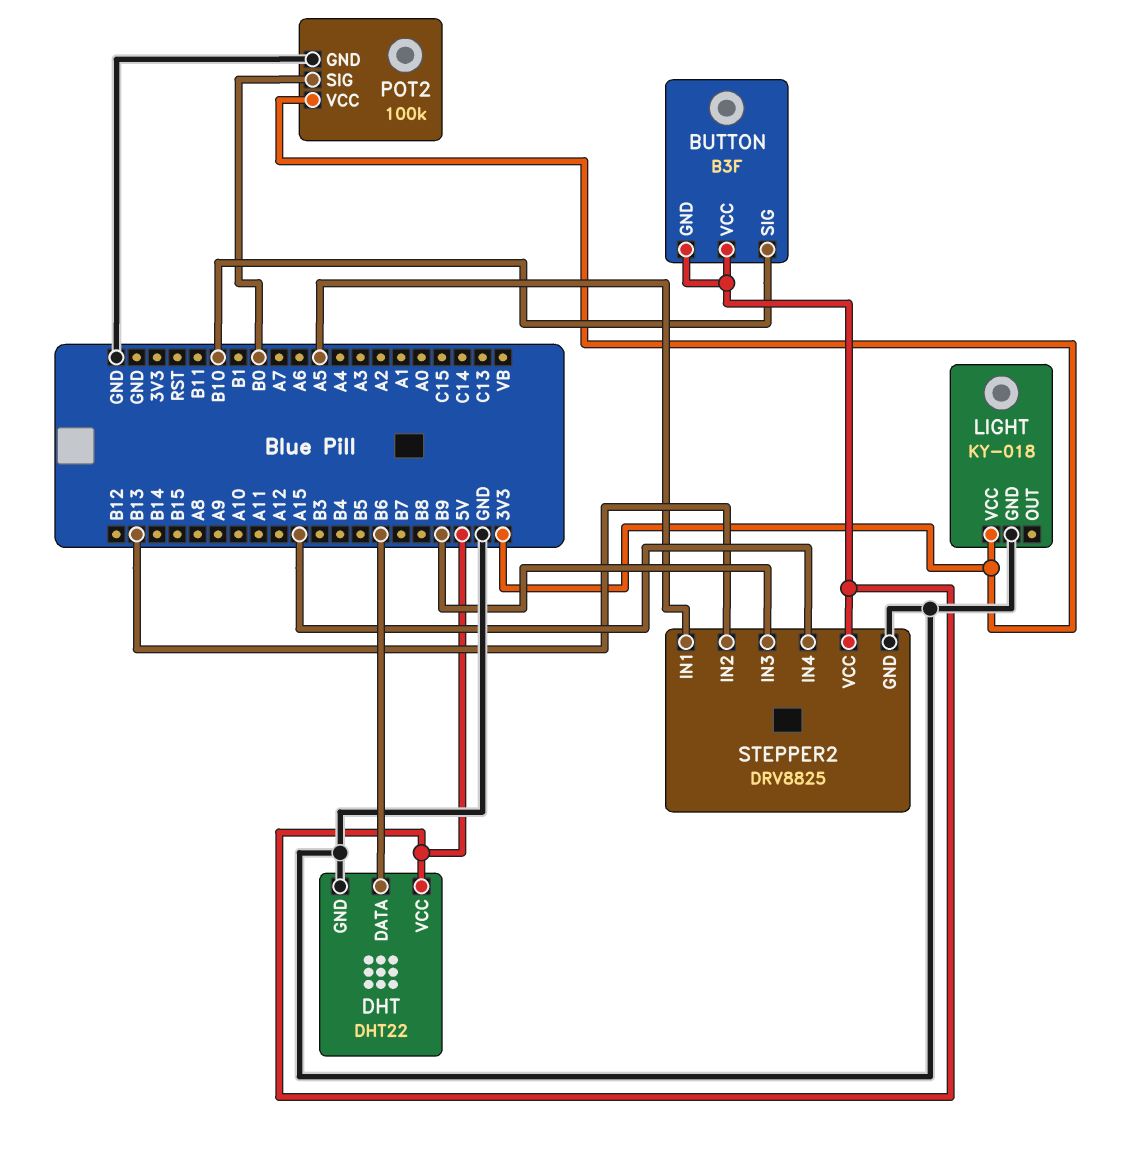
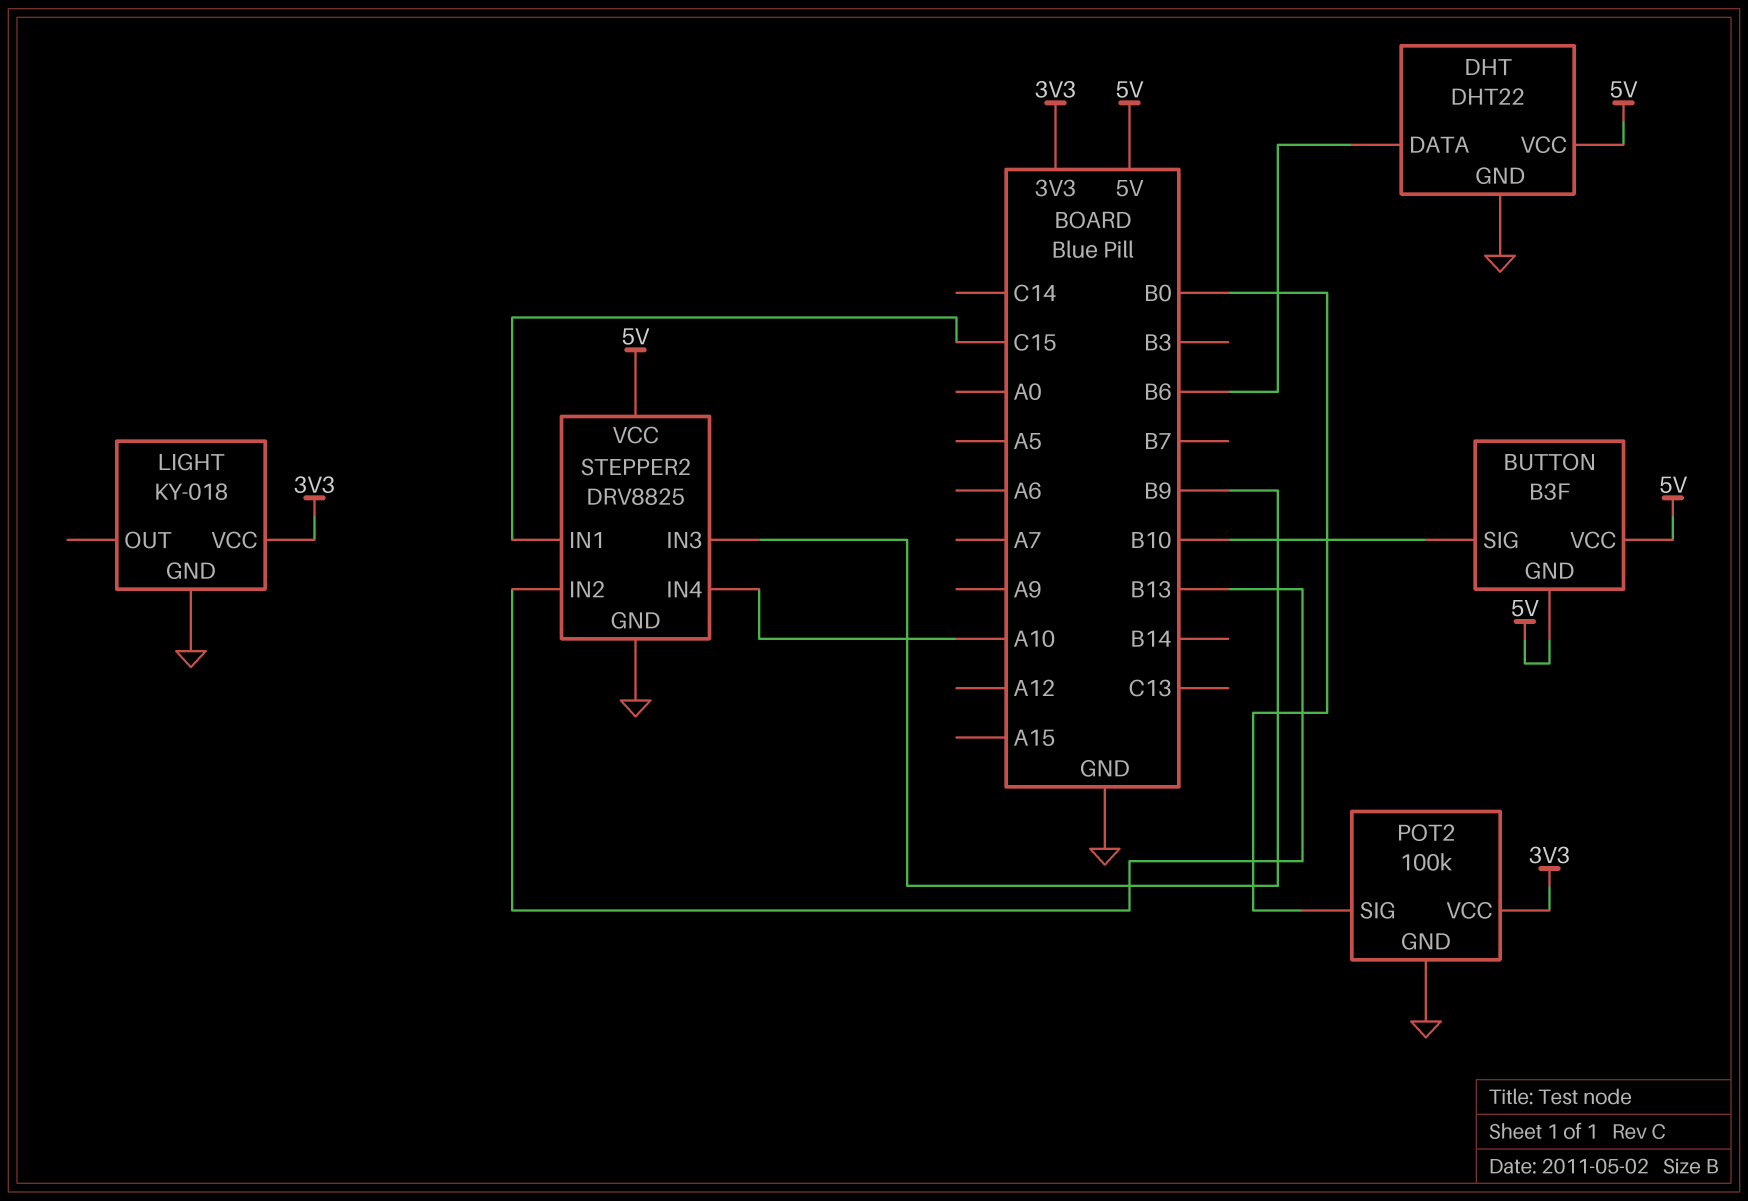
STEPPER2 pin IN1: A5 -> C15
STEPPER2 pin IN4: A15 -> A10

